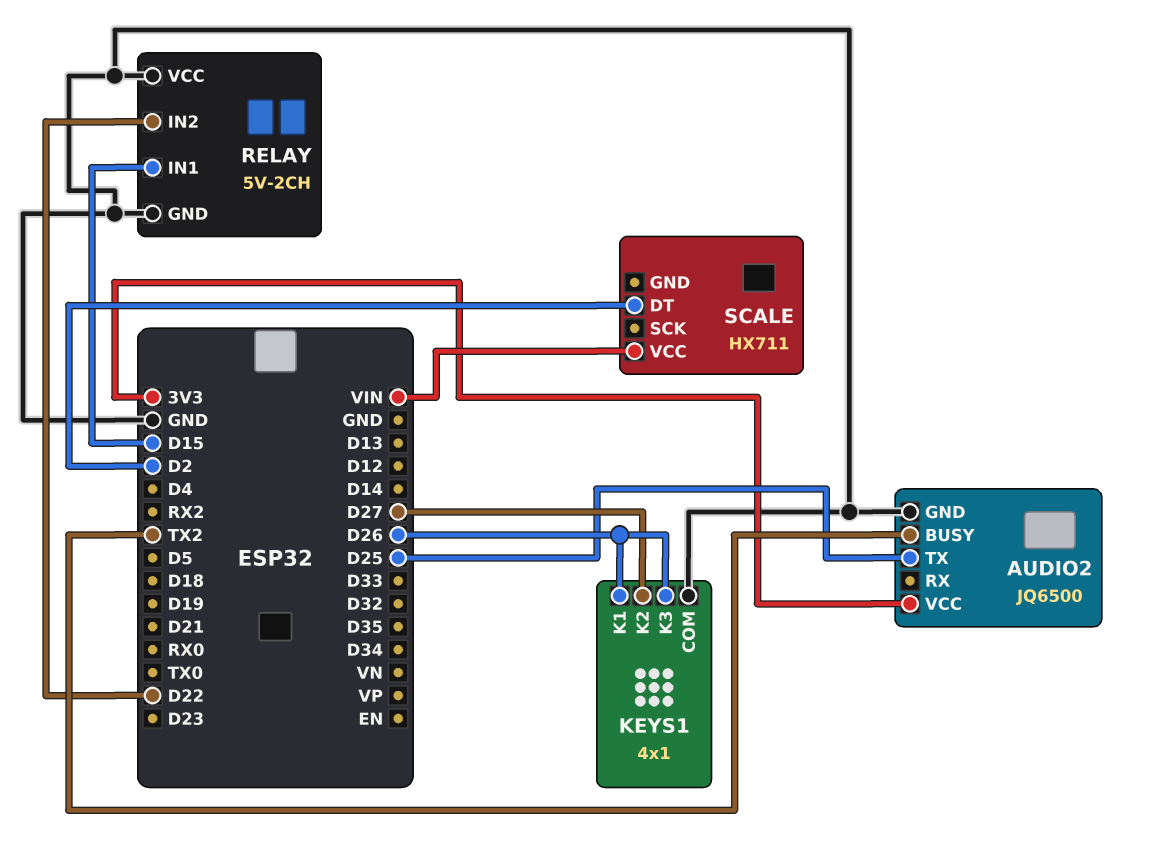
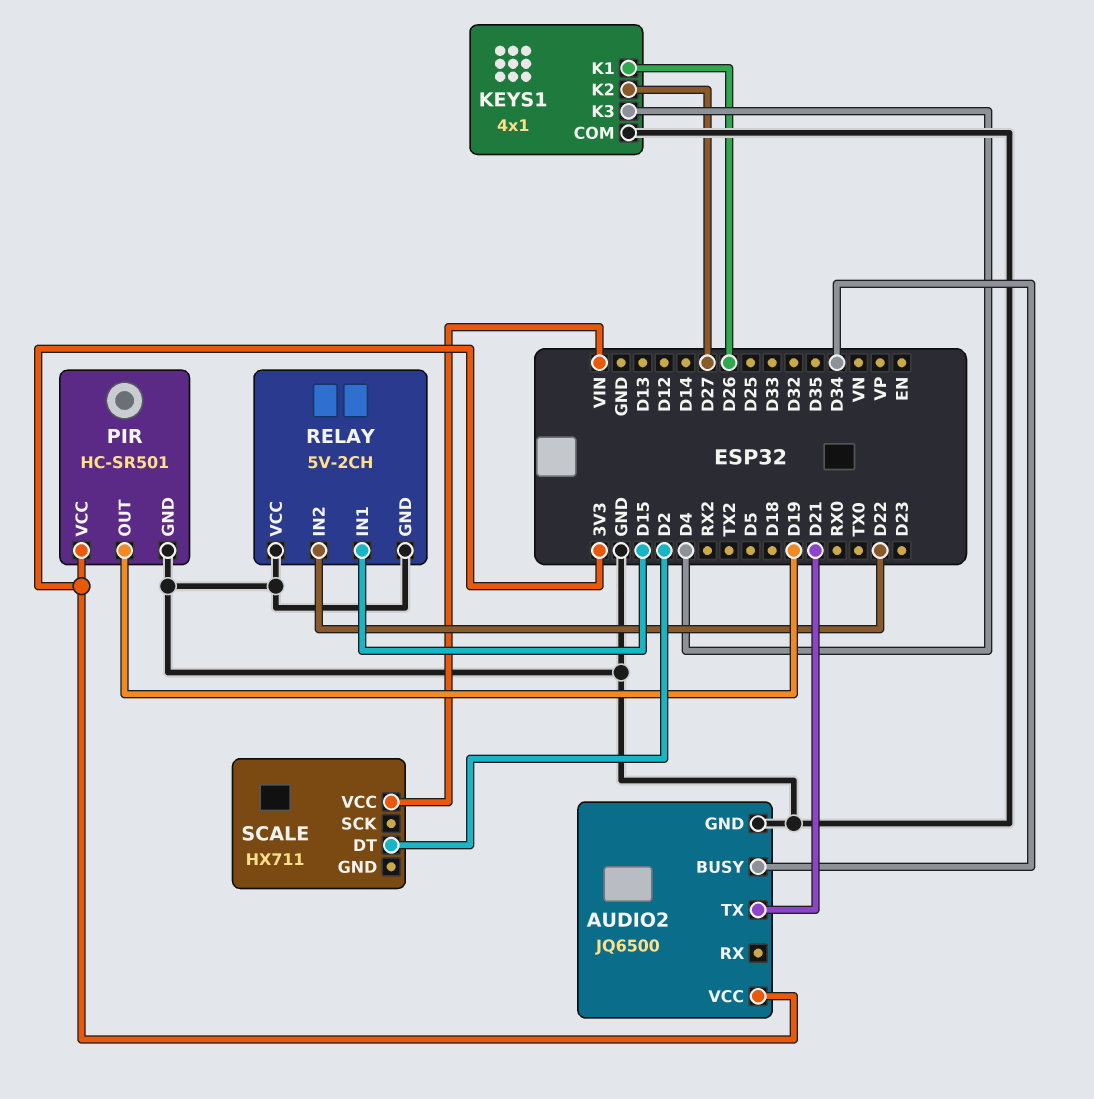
AUDIO2 pin BUSY: TX2 -> D34
AUDIO2 pin TX: D25 -> D21
KEYS1 pin K3: D26 -> D4
PIR: none -> HC-SR501
PIR pin GND: none -> GND
PIR pin OUT: none -> D19
PIR pin VCC: none -> 3V3

